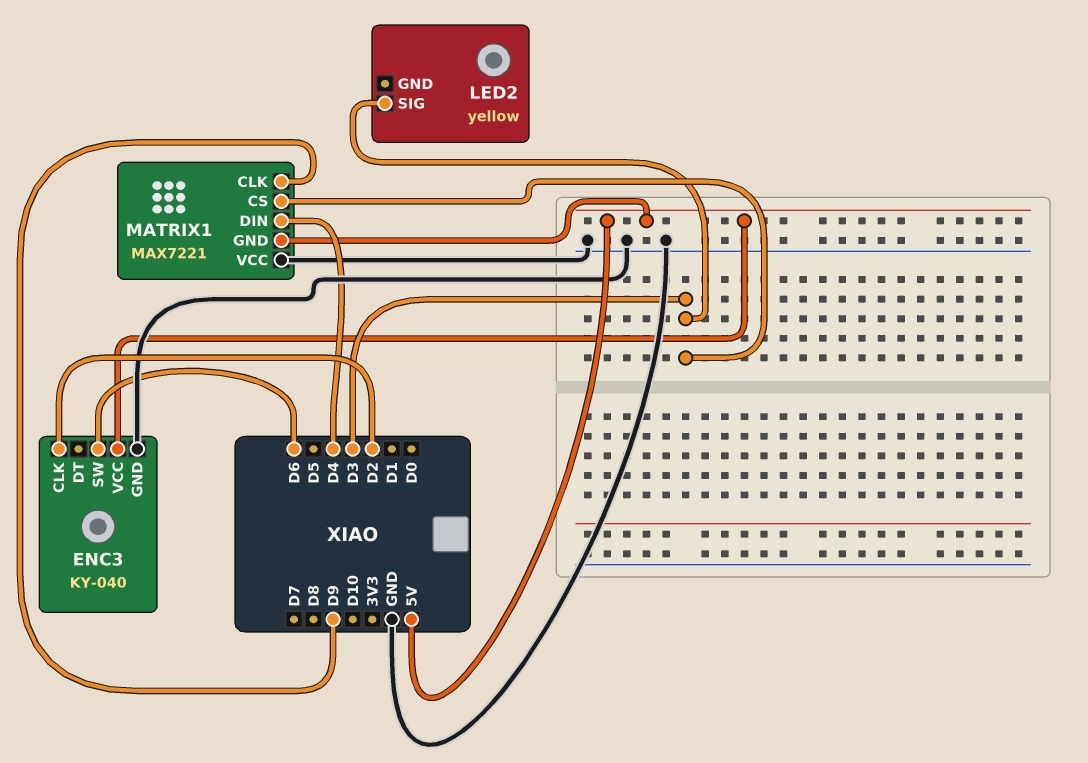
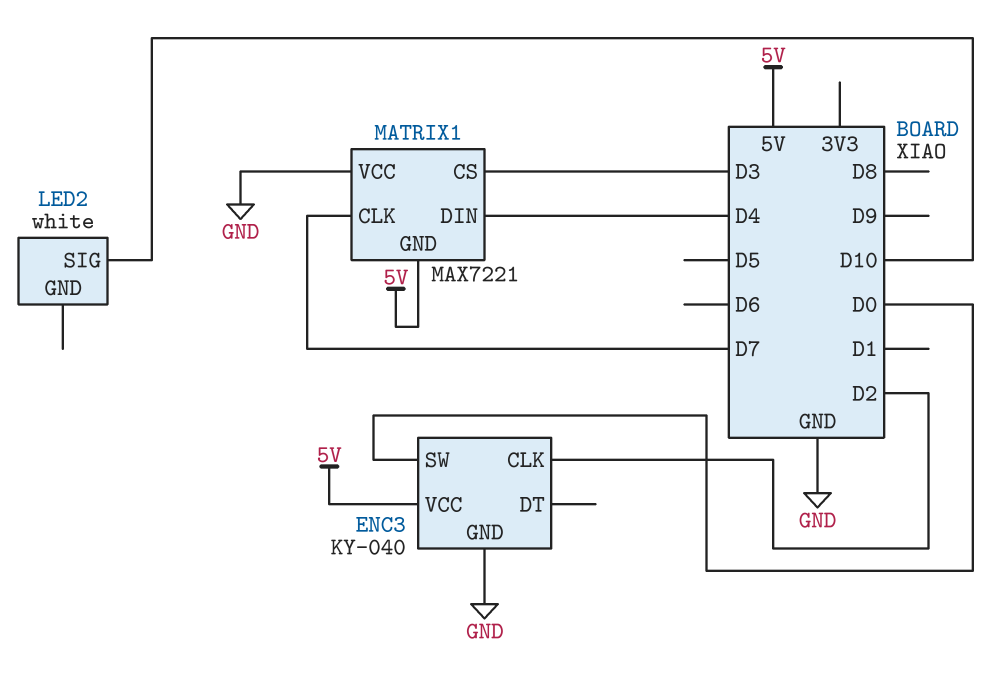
ENC3 pin SW: D6 -> D0
LED2: yellow -> white
LED2 pin SIG: D3 -> D10
MATRIX1 pin CLK: D9 -> D7

